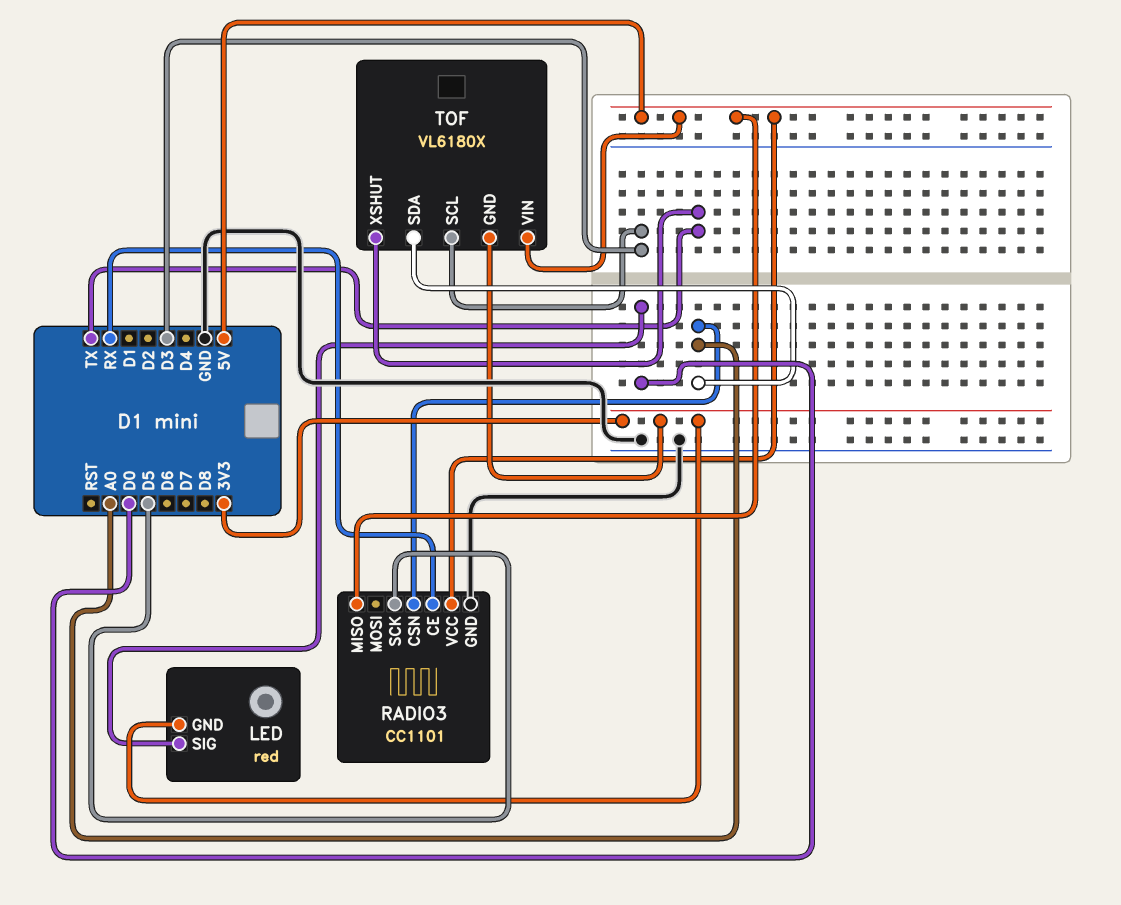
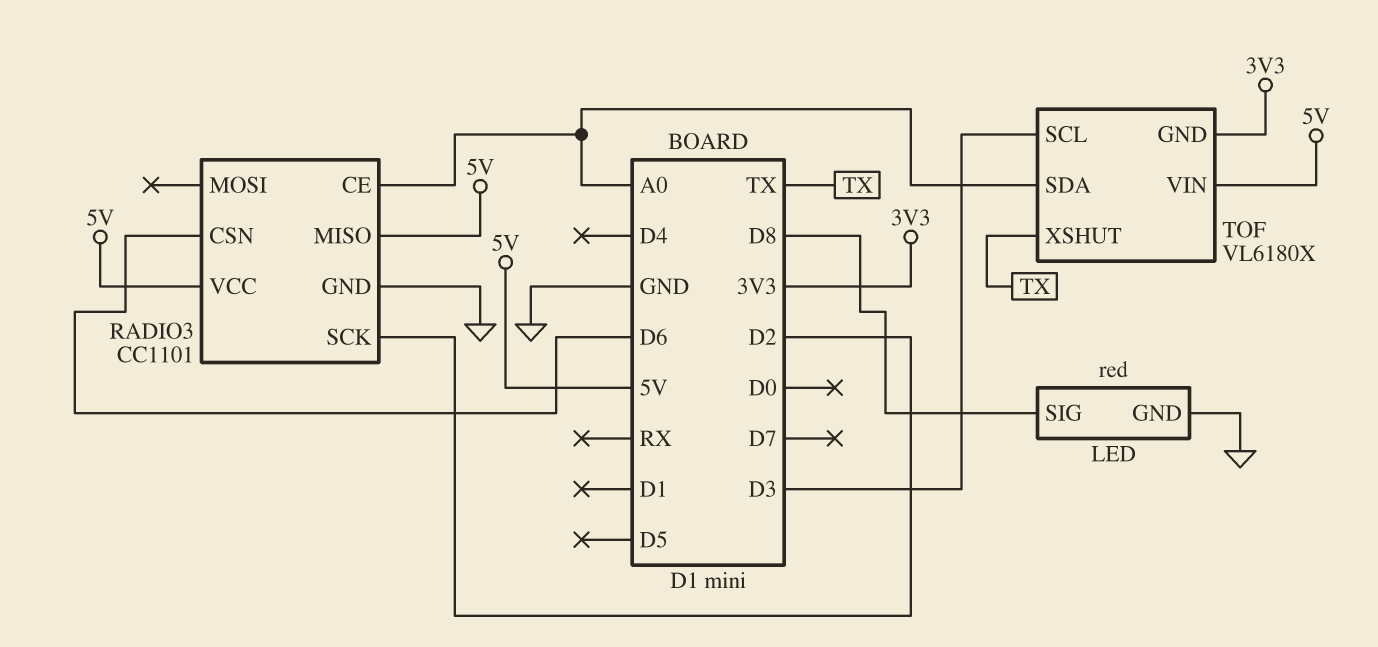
LED pin GND: 3V3 -> GND
LED pin SIG: D0 -> D8
RADIO3 pin CE: RX -> A0
RADIO3 pin CSN: A0 -> D6
RADIO3 pin SCK: D5 -> D2

